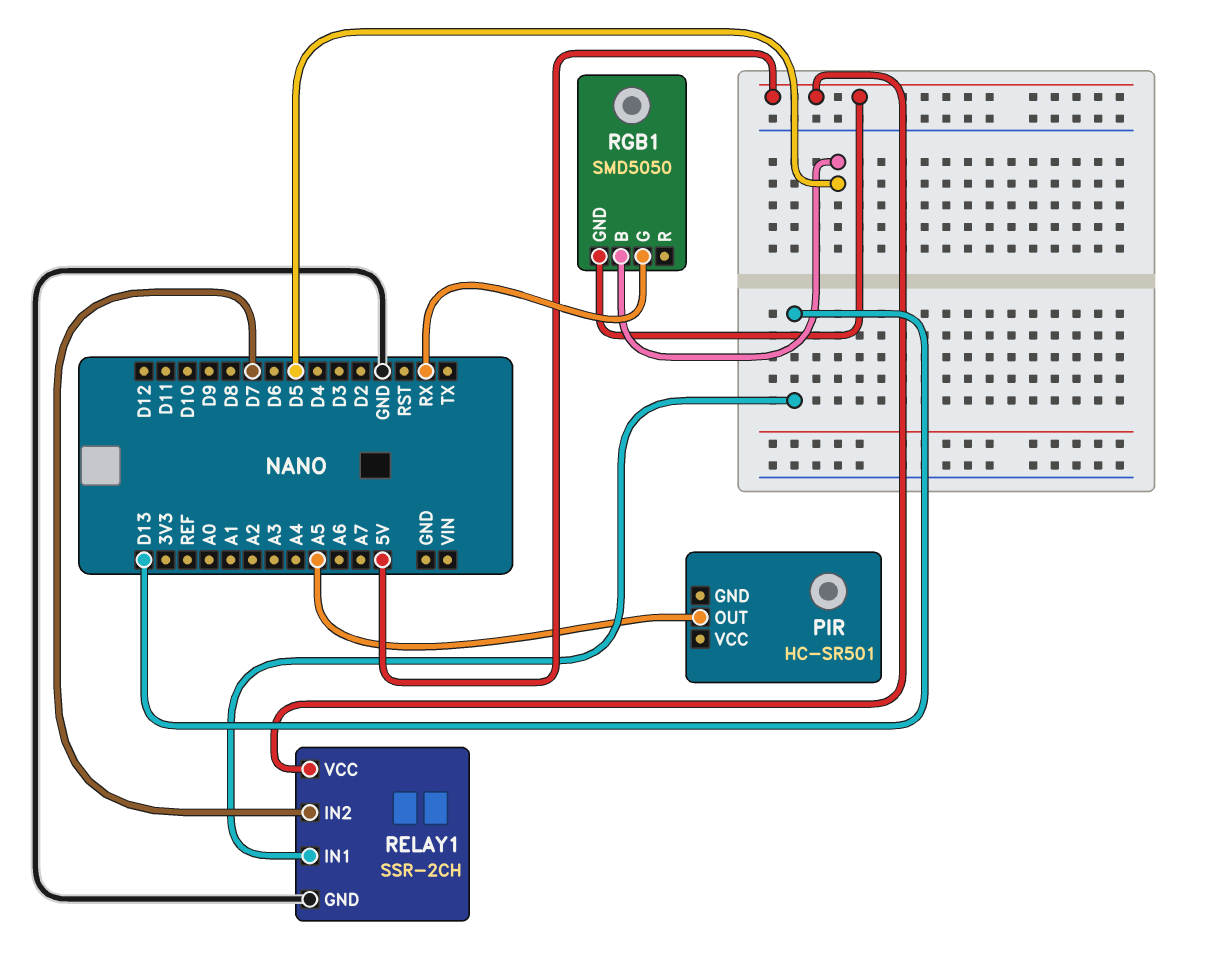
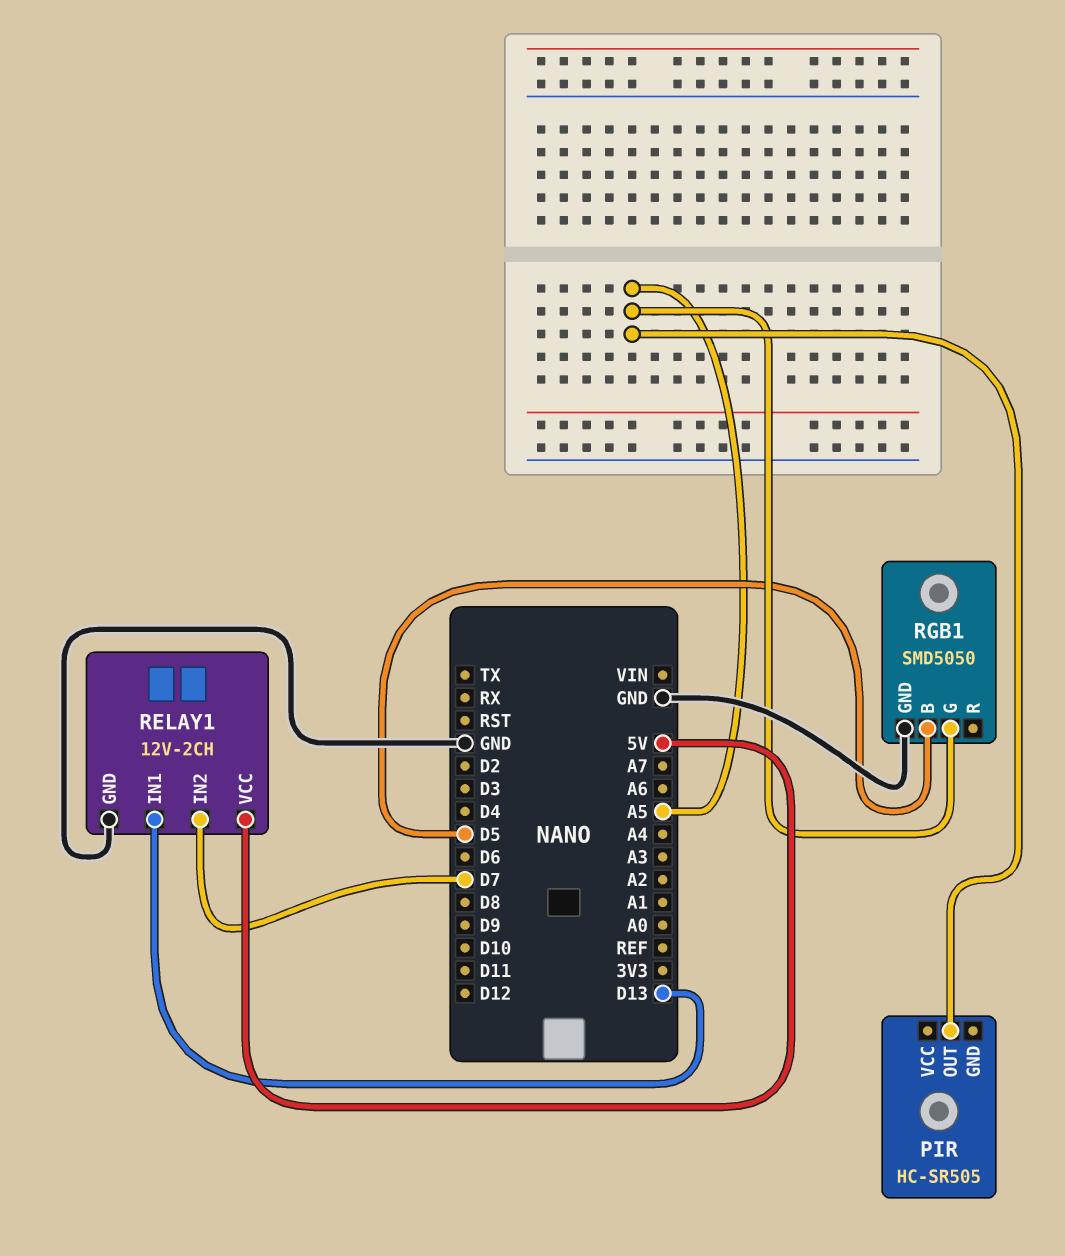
PIR: HC-SR501 -> HC-SR505
RELAY1: SSR-2CH -> 12V-2CH
RGB1 pin G: RX -> A5
RGB1 pin GND: 5V -> GND

